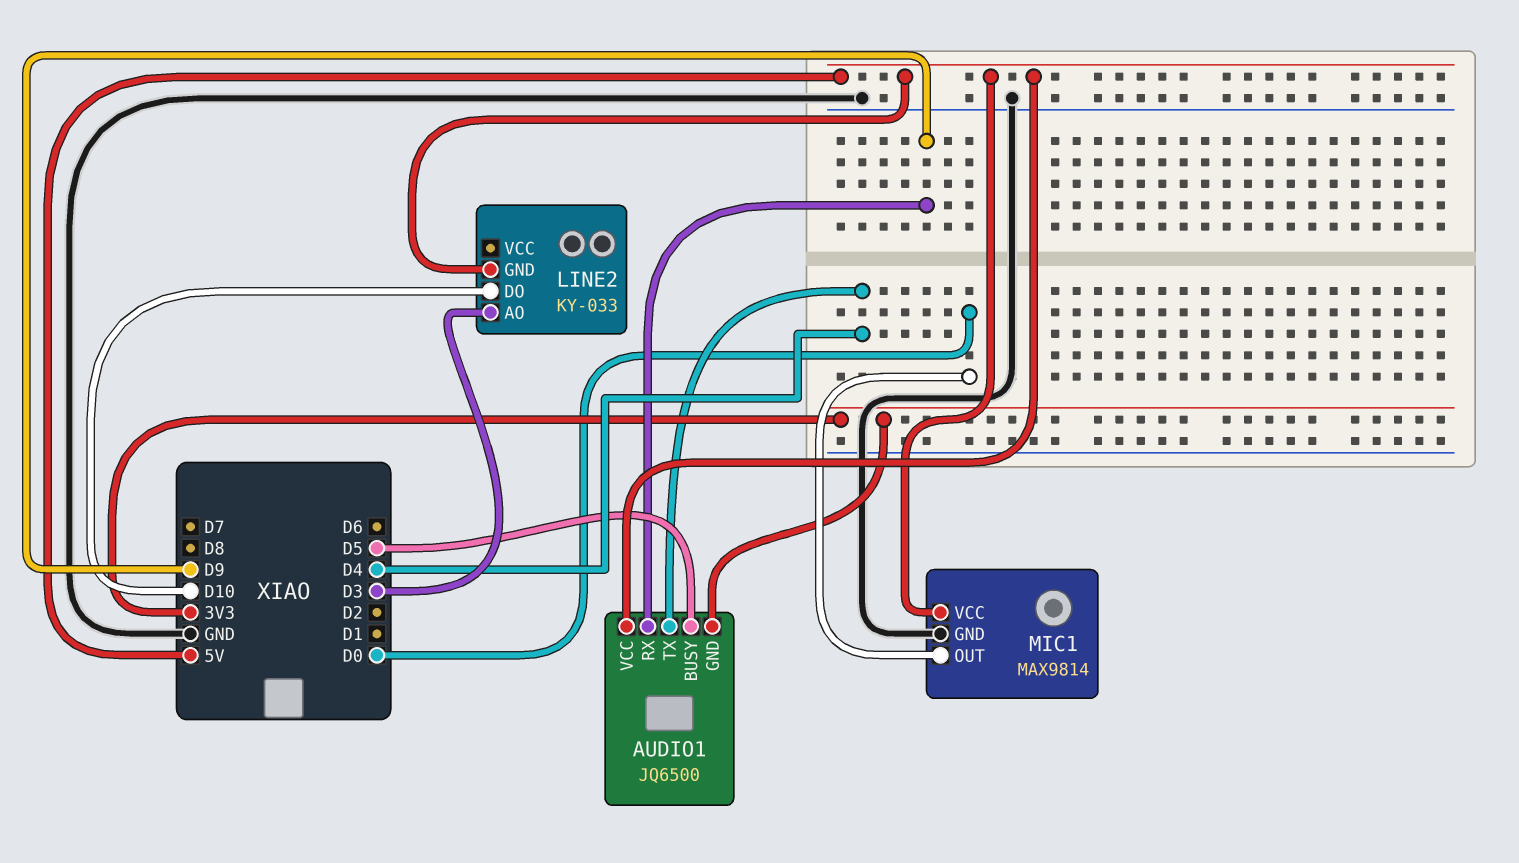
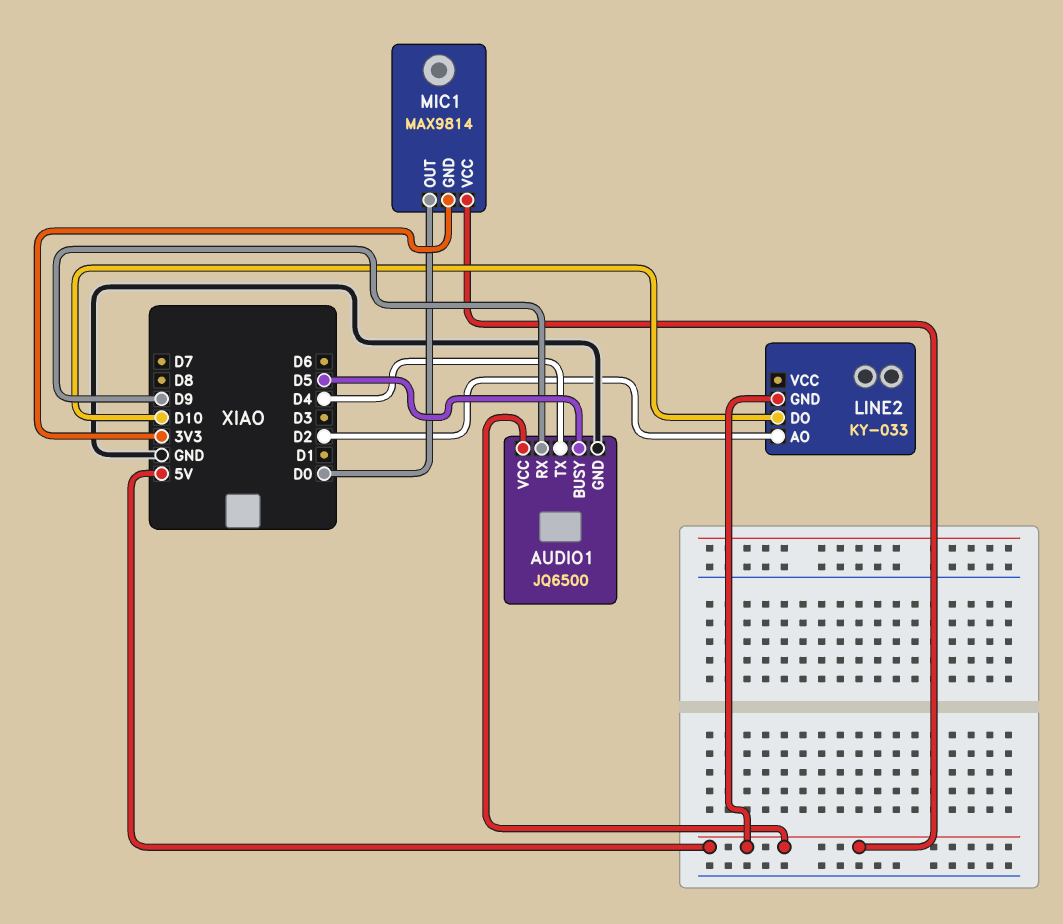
AUDIO1 pin GND: 3V3 -> GND
LINE2 pin AO: D3 -> D2
MIC1 pin GND: GND -> 3V3

